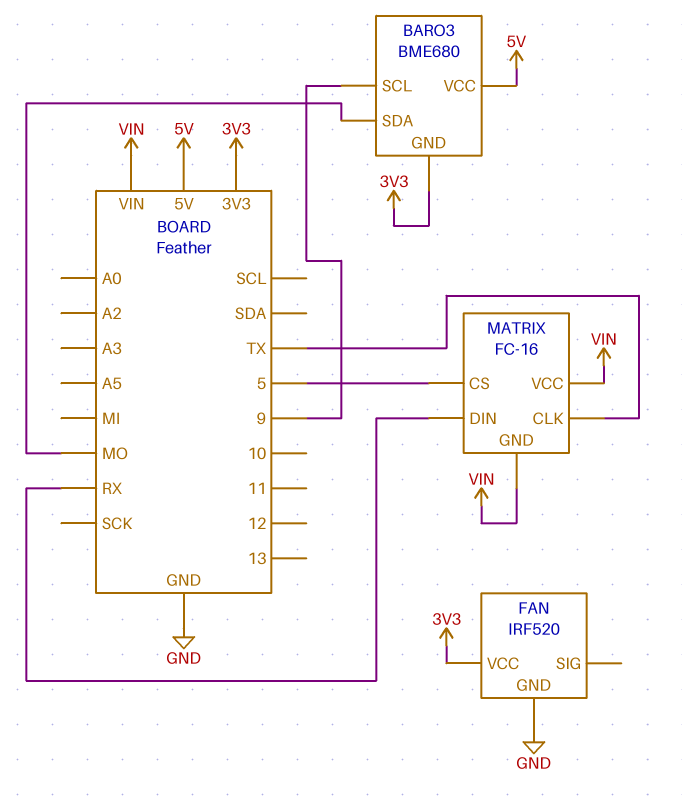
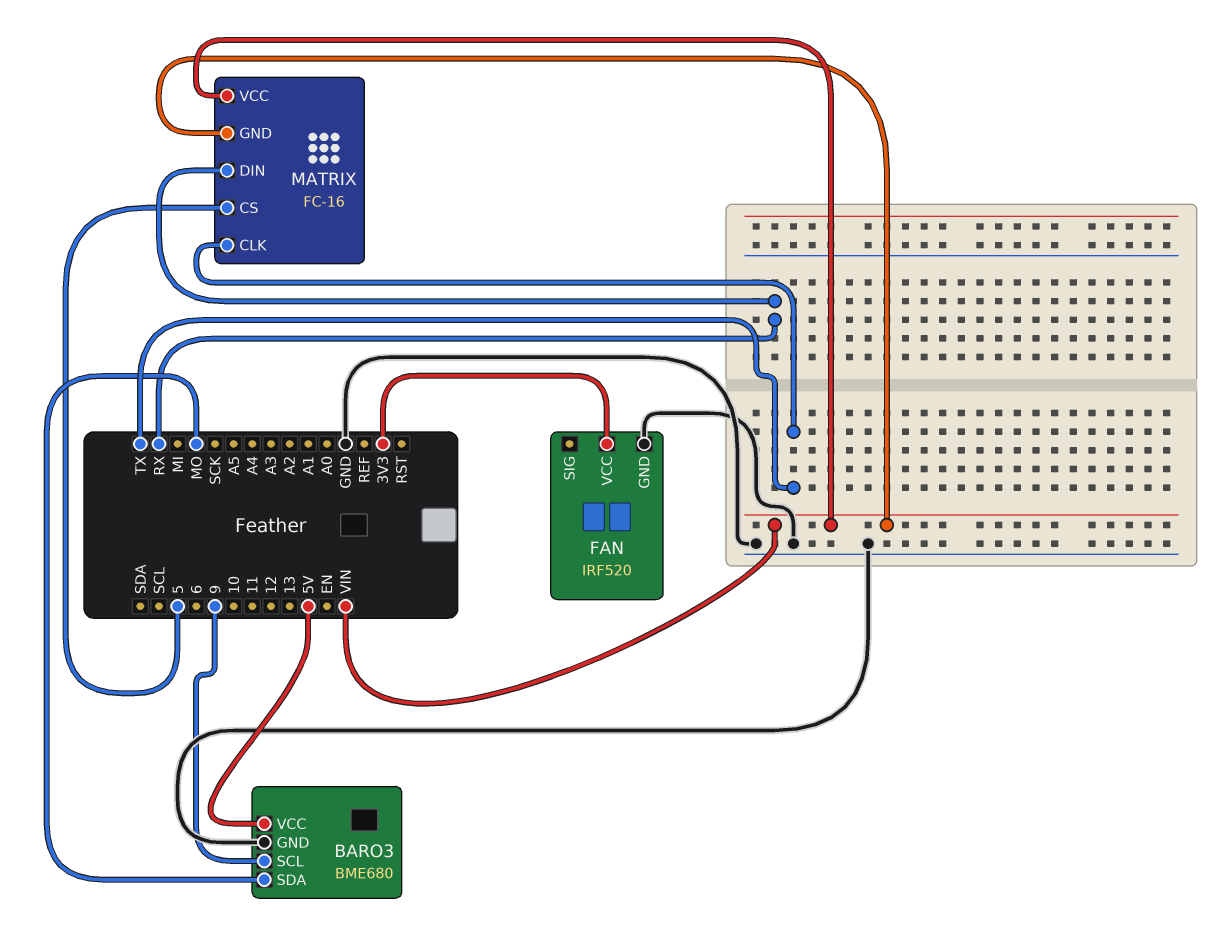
BARO3 pin GND: 3V3 -> GND

